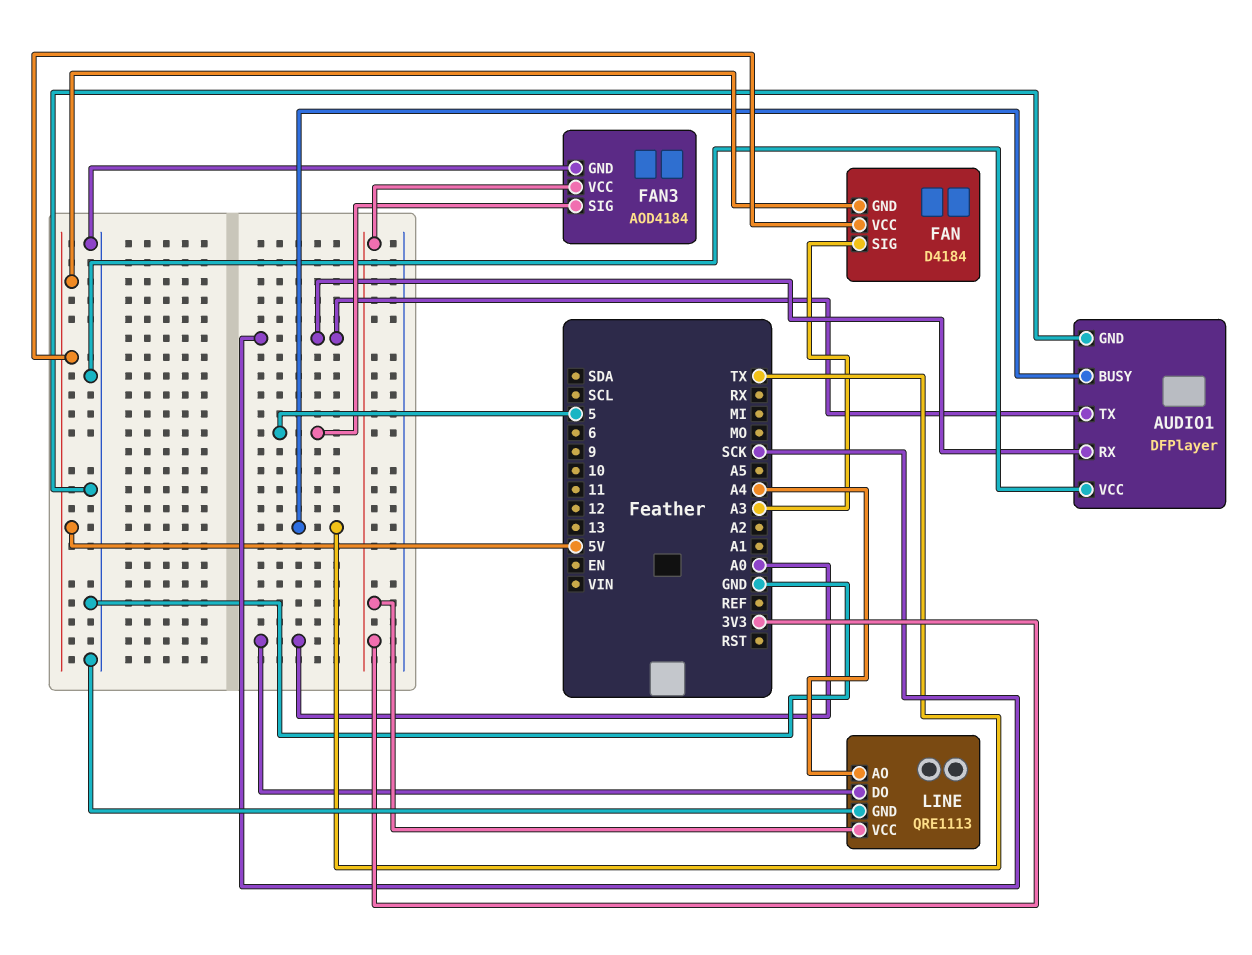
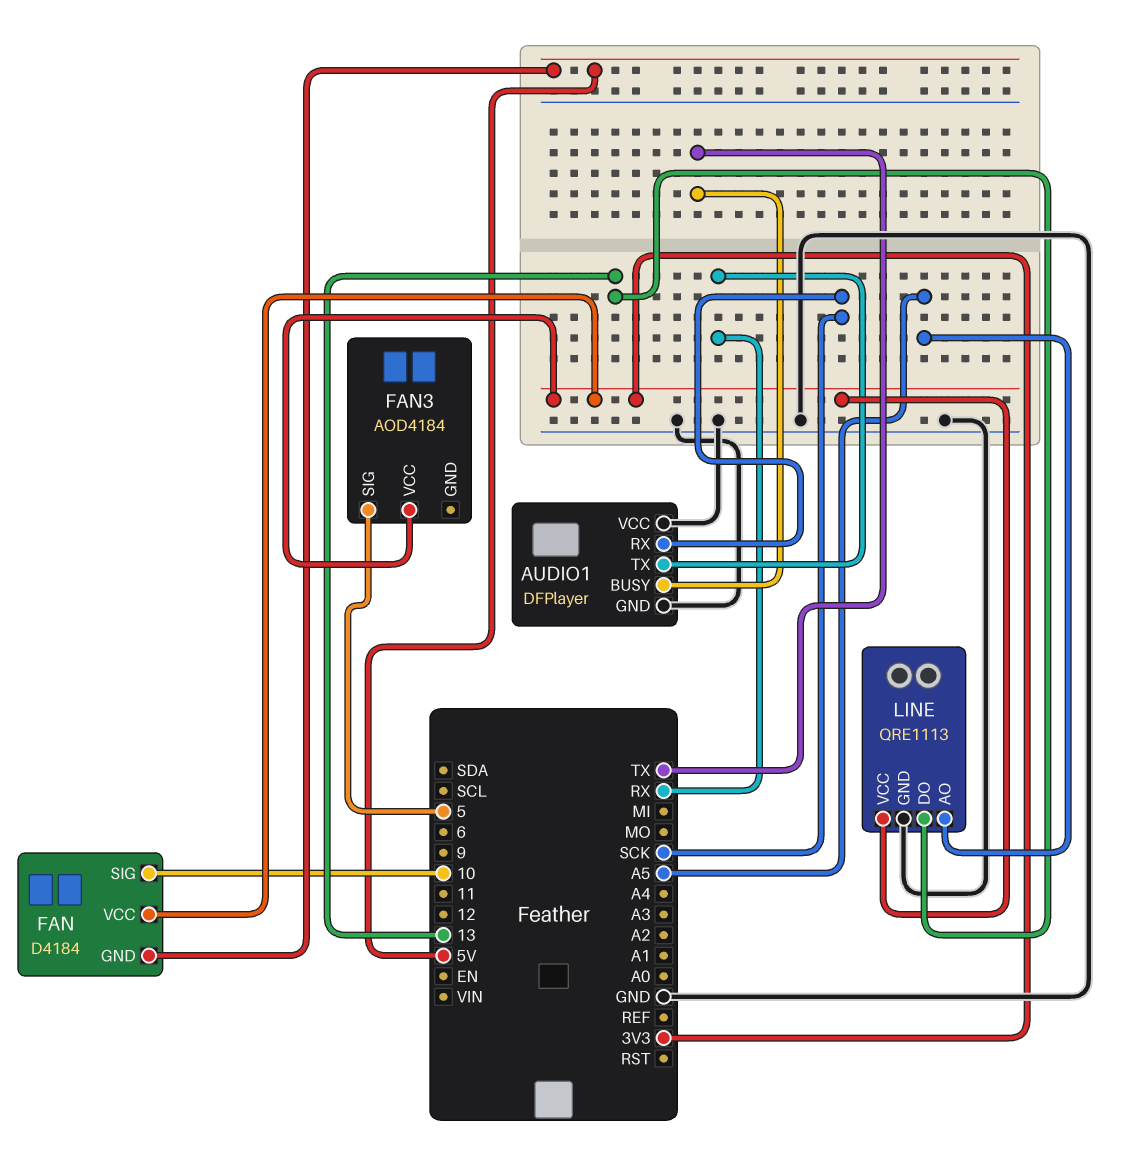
AUDIO1 pin TX: SCK -> RX
FAN pin SIG: A3 -> 10
FAN pin VCC: 5V -> 3V3
FAN3 pin GND: GND -> none
LINE pin AO: A4 -> A5
LINE pin DO: A0 -> 13

